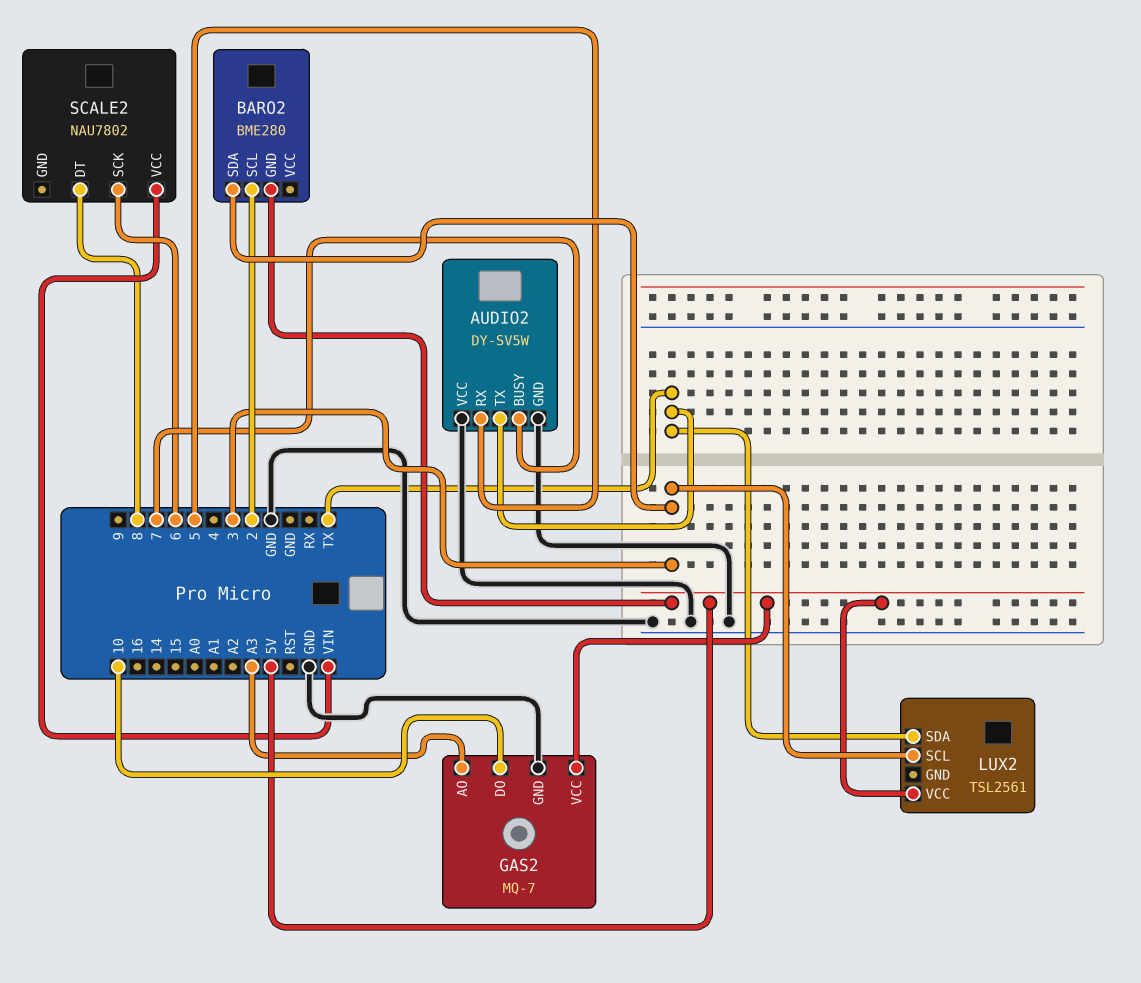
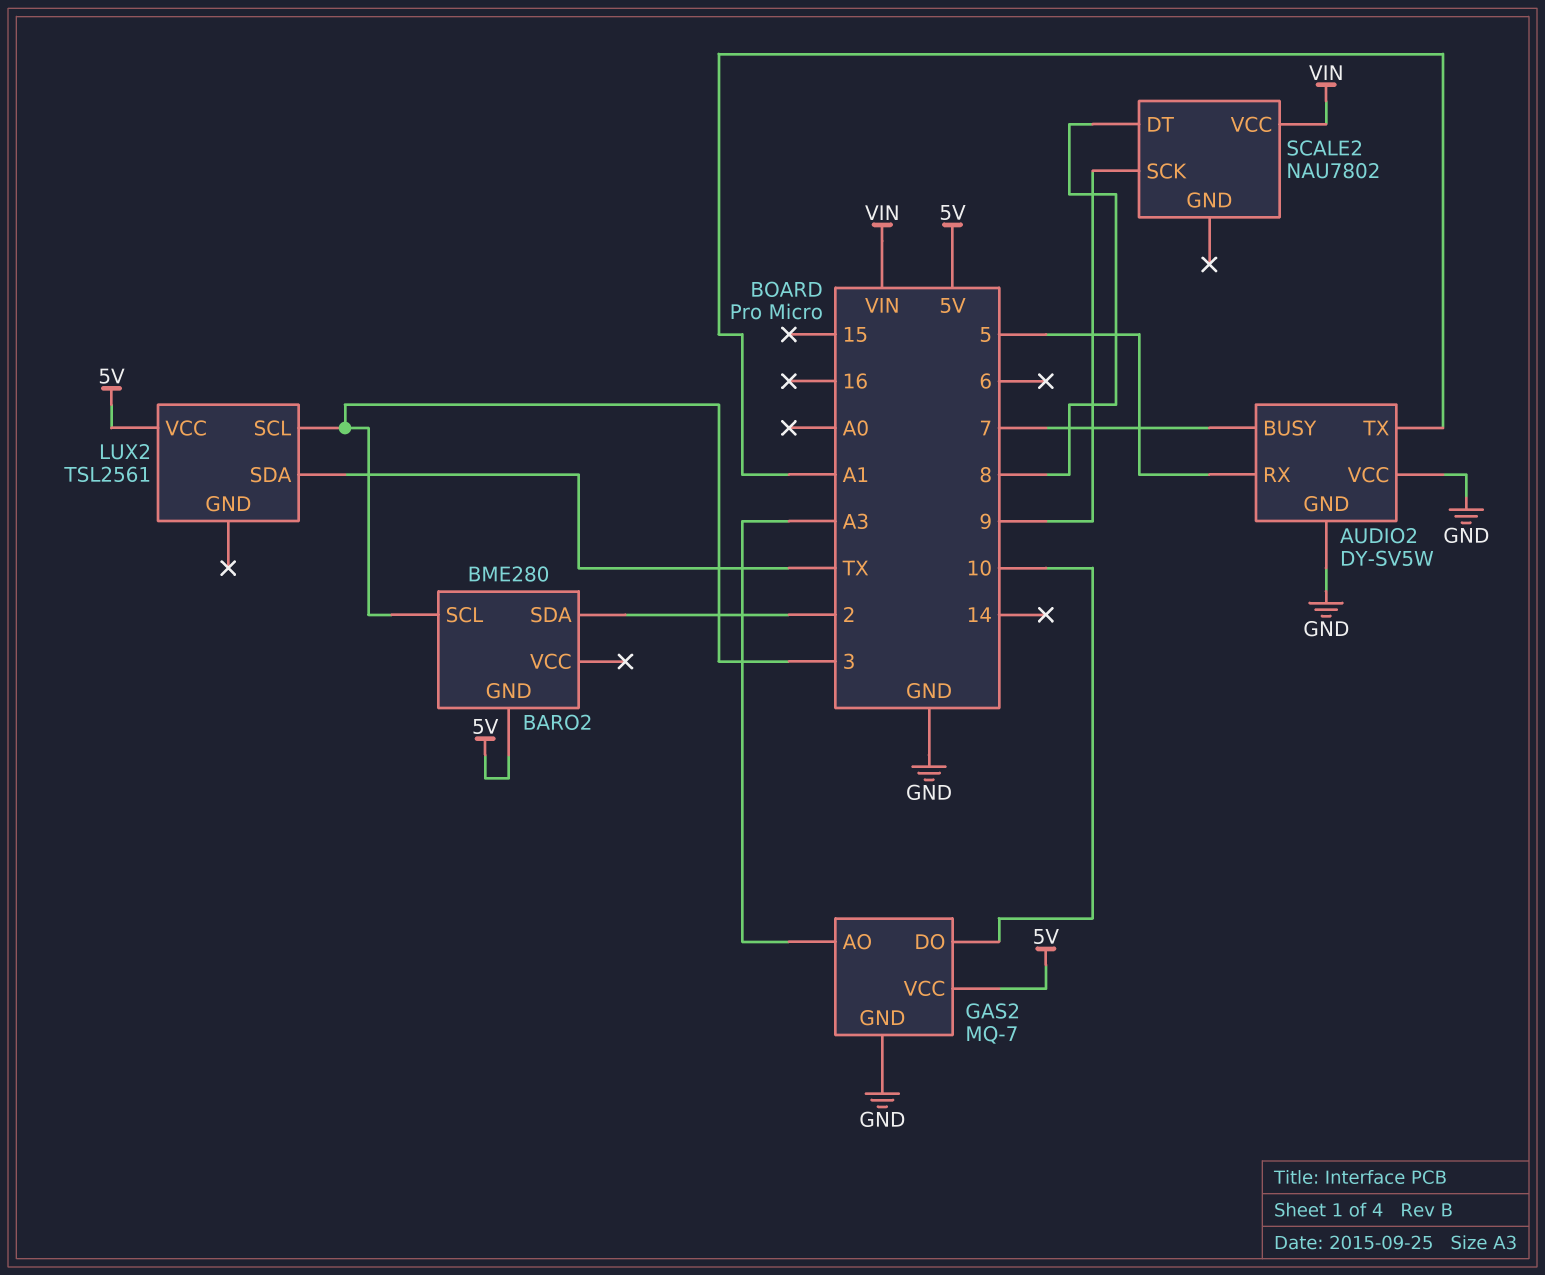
AUDIO2 pin TX: TX -> A1
BARO2 pin SCL: 2 -> 3
BARO2 pin SDA: 3 -> 2
SCALE2 pin SCK: 6 -> 9

